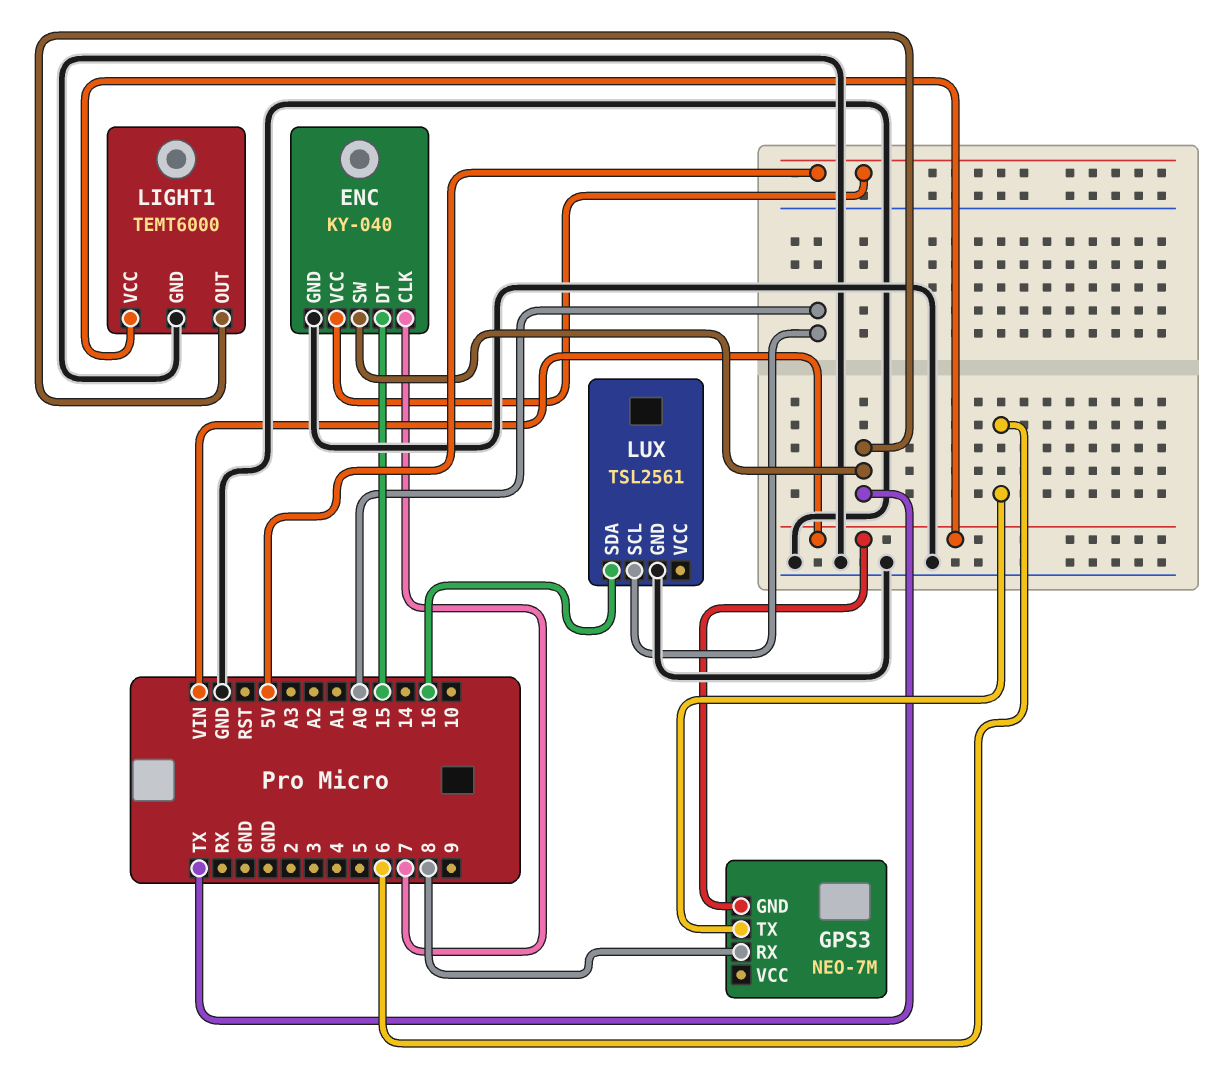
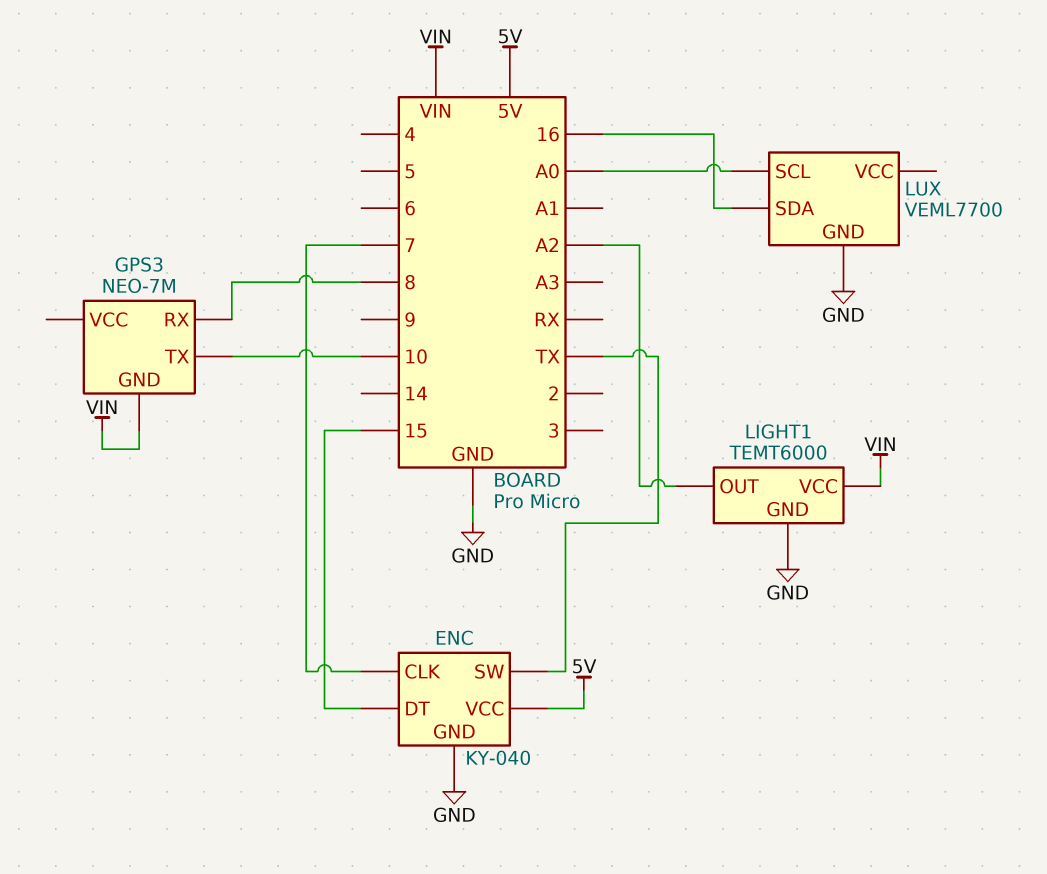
GPS3 pin TX: 6 -> 10
LIGHT1 pin OUT: TX -> A2
LUX: TSL2561 -> VEML7700

